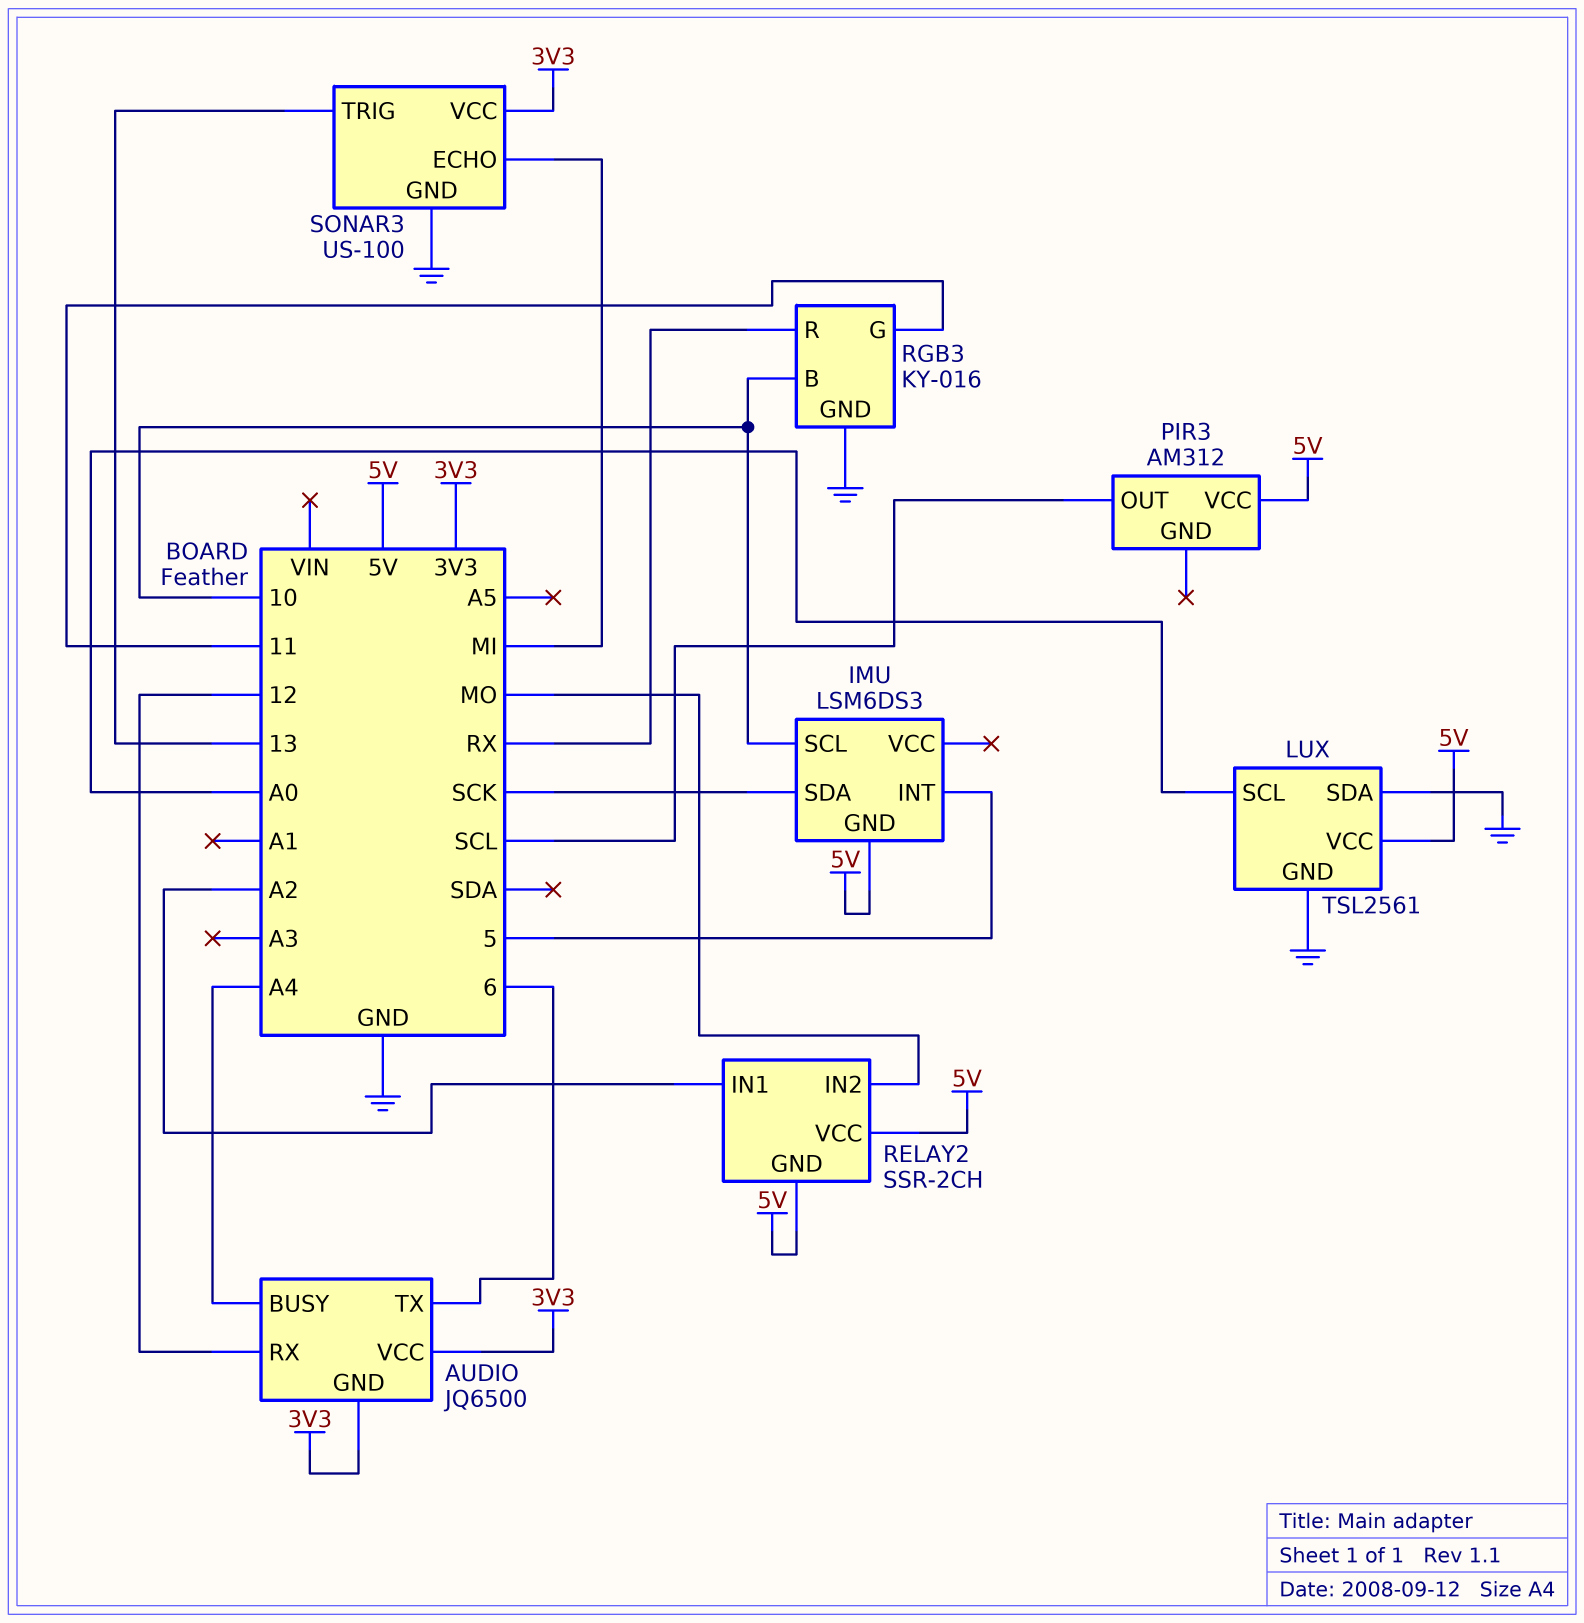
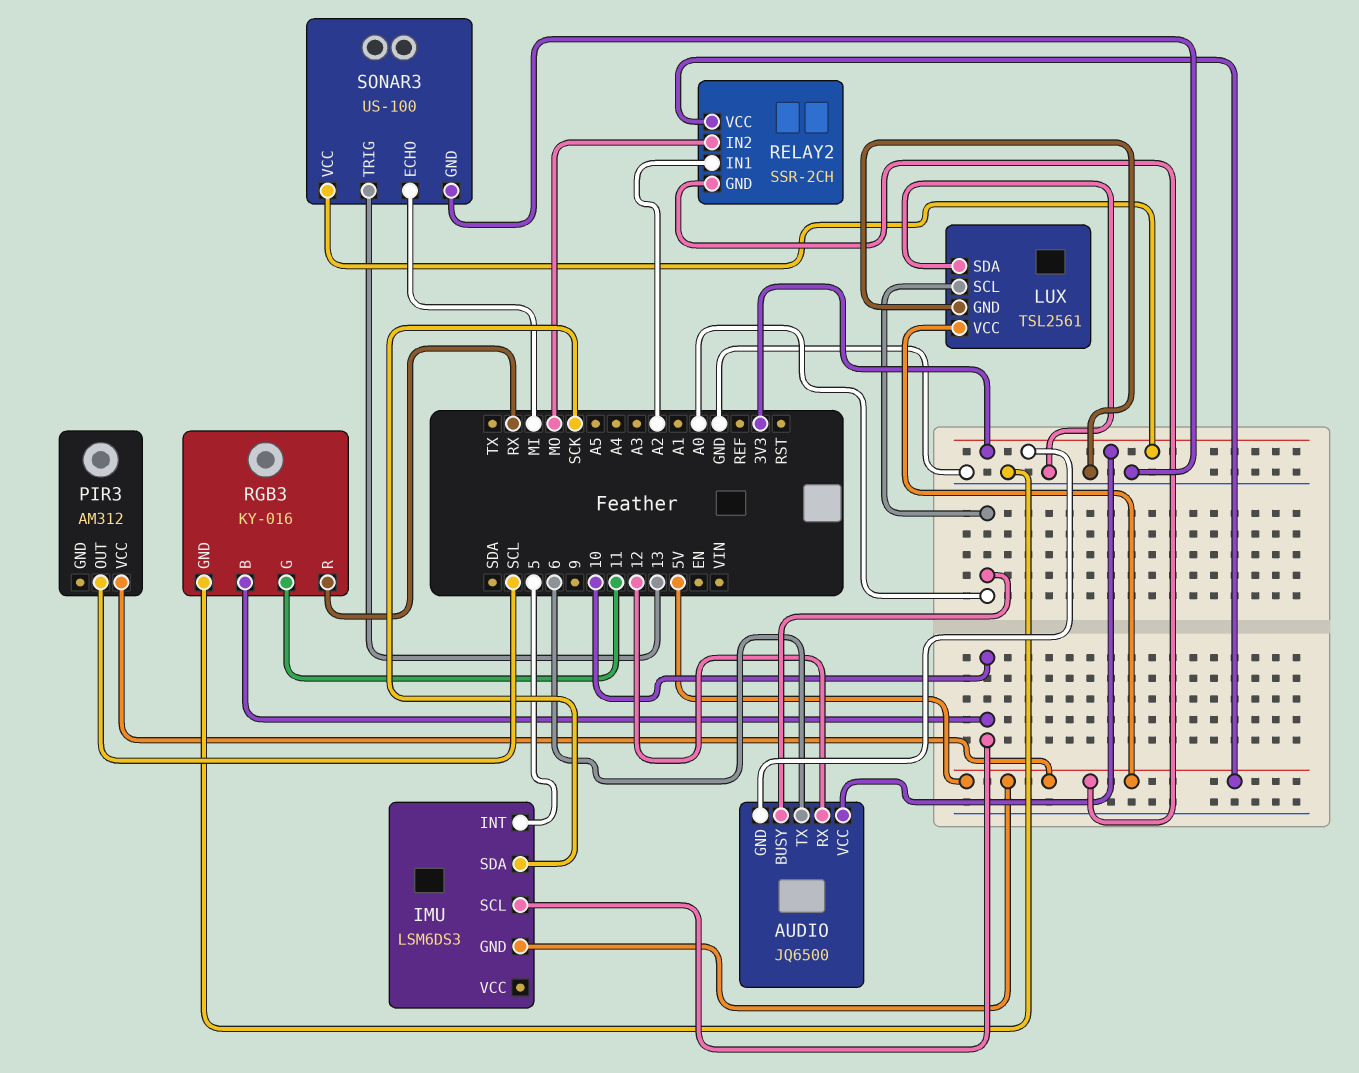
AUDIO pin BUSY: A4 -> A0

